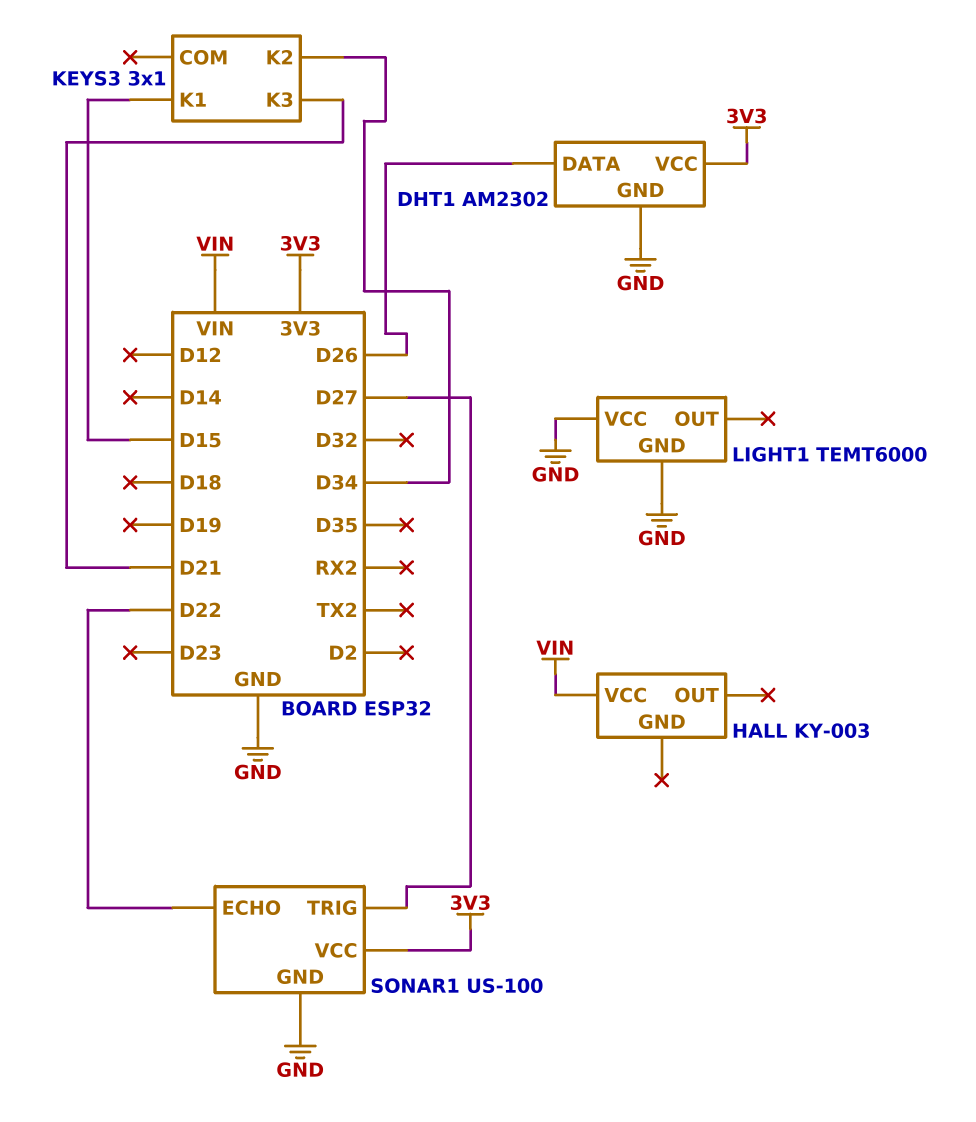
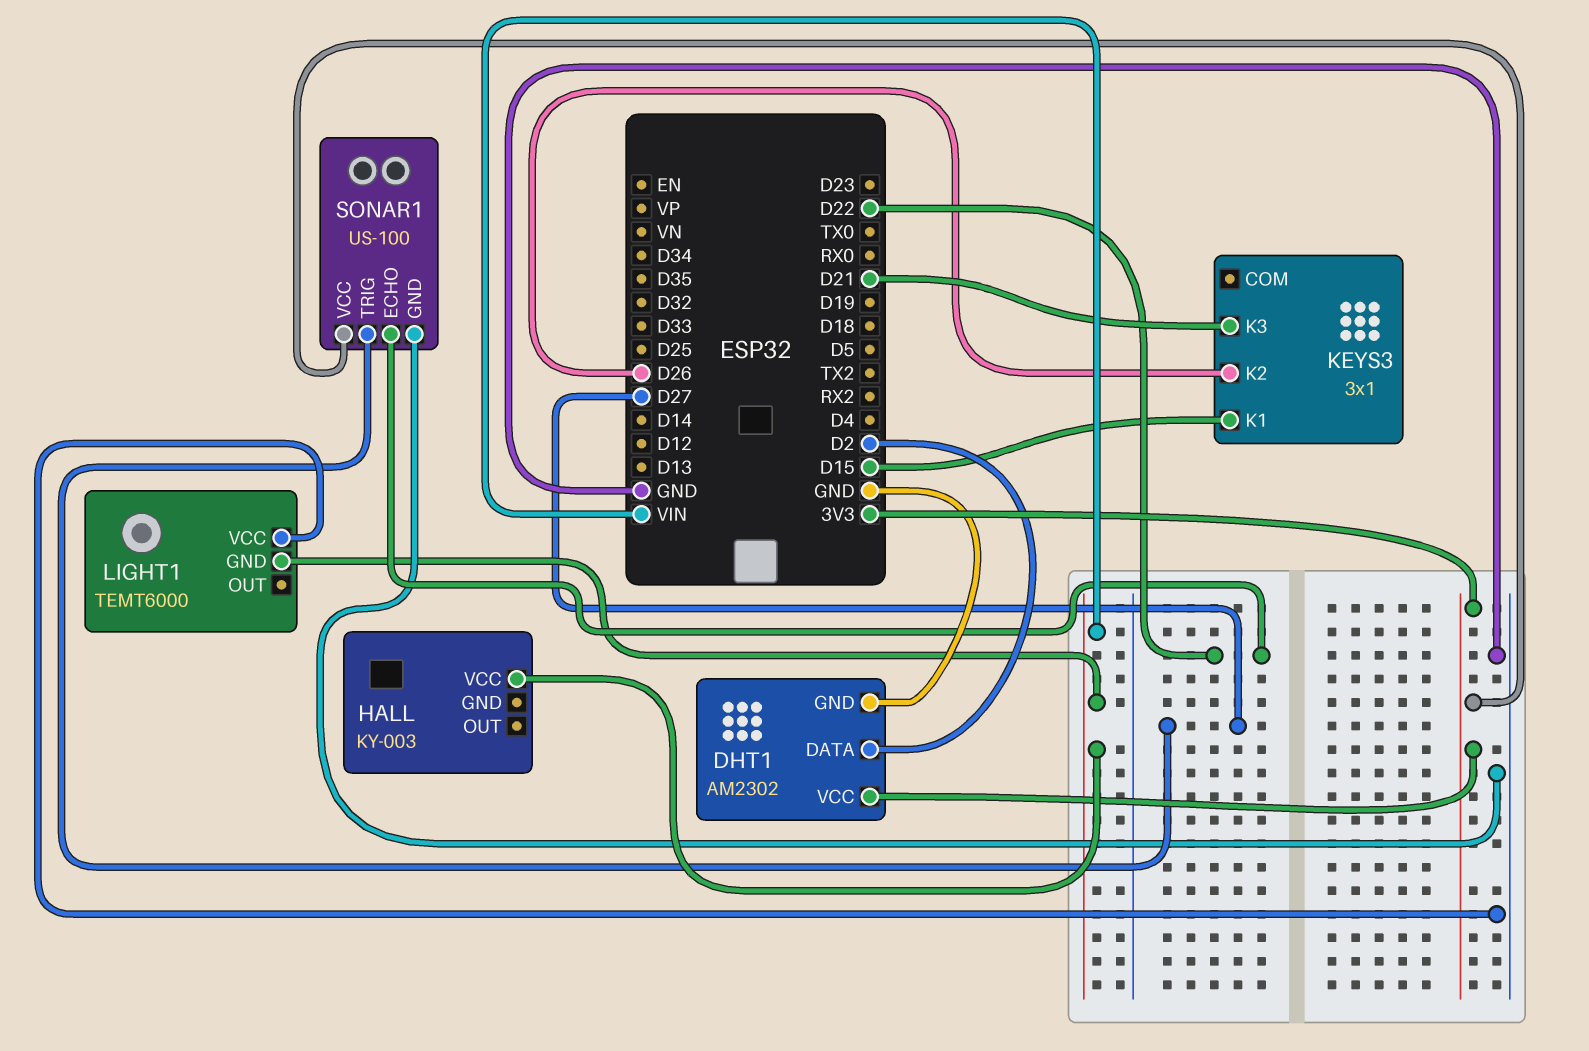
DHT1 pin DATA: D26 -> D2
KEYS3 pin K2: D34 -> D26
LIGHT1 pin GND: GND -> VIN

